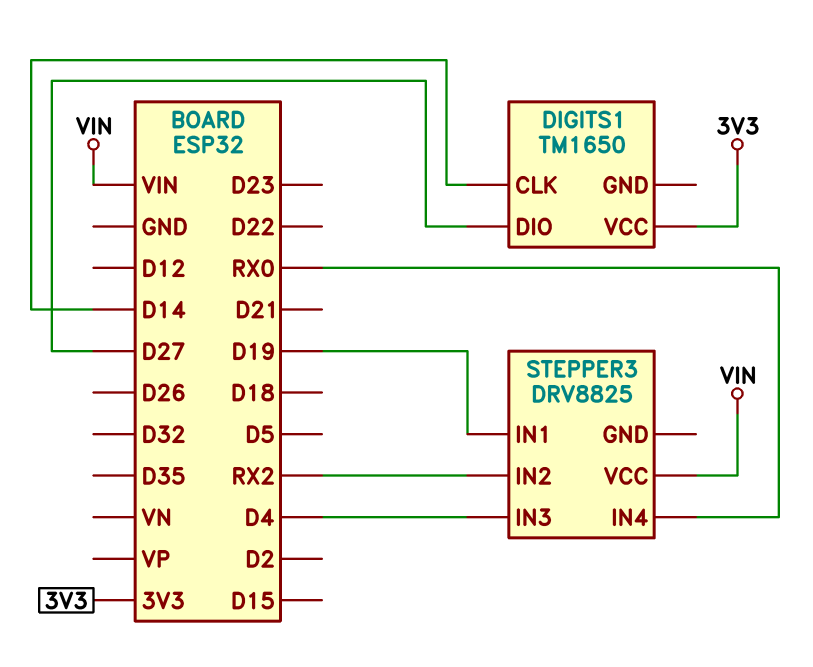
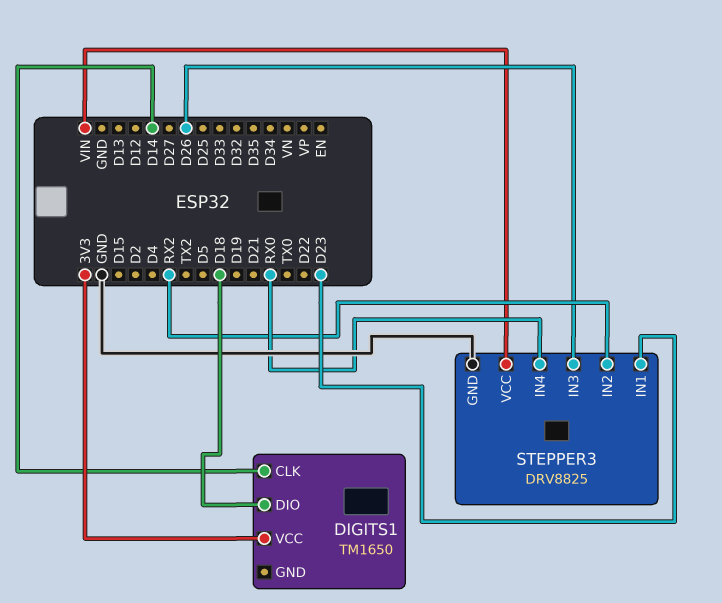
DIGITS1 pin DIO: D27 -> D18
STEPPER3 pin GND: none -> GND
STEPPER3 pin IN1: D19 -> D23
STEPPER3 pin IN3: D4 -> D26

